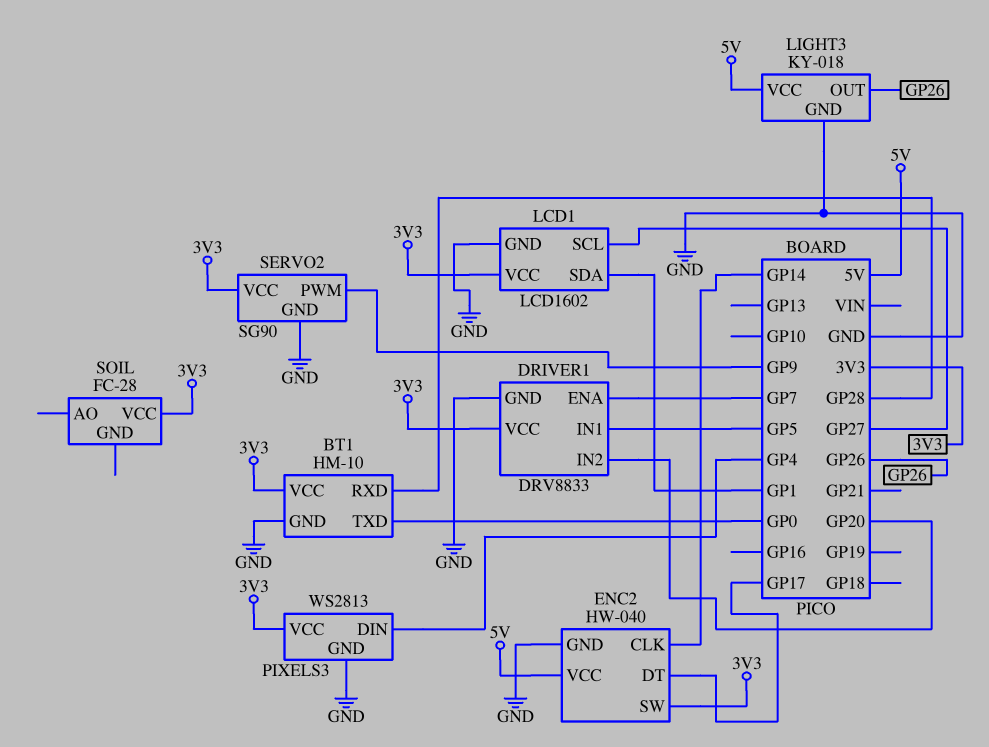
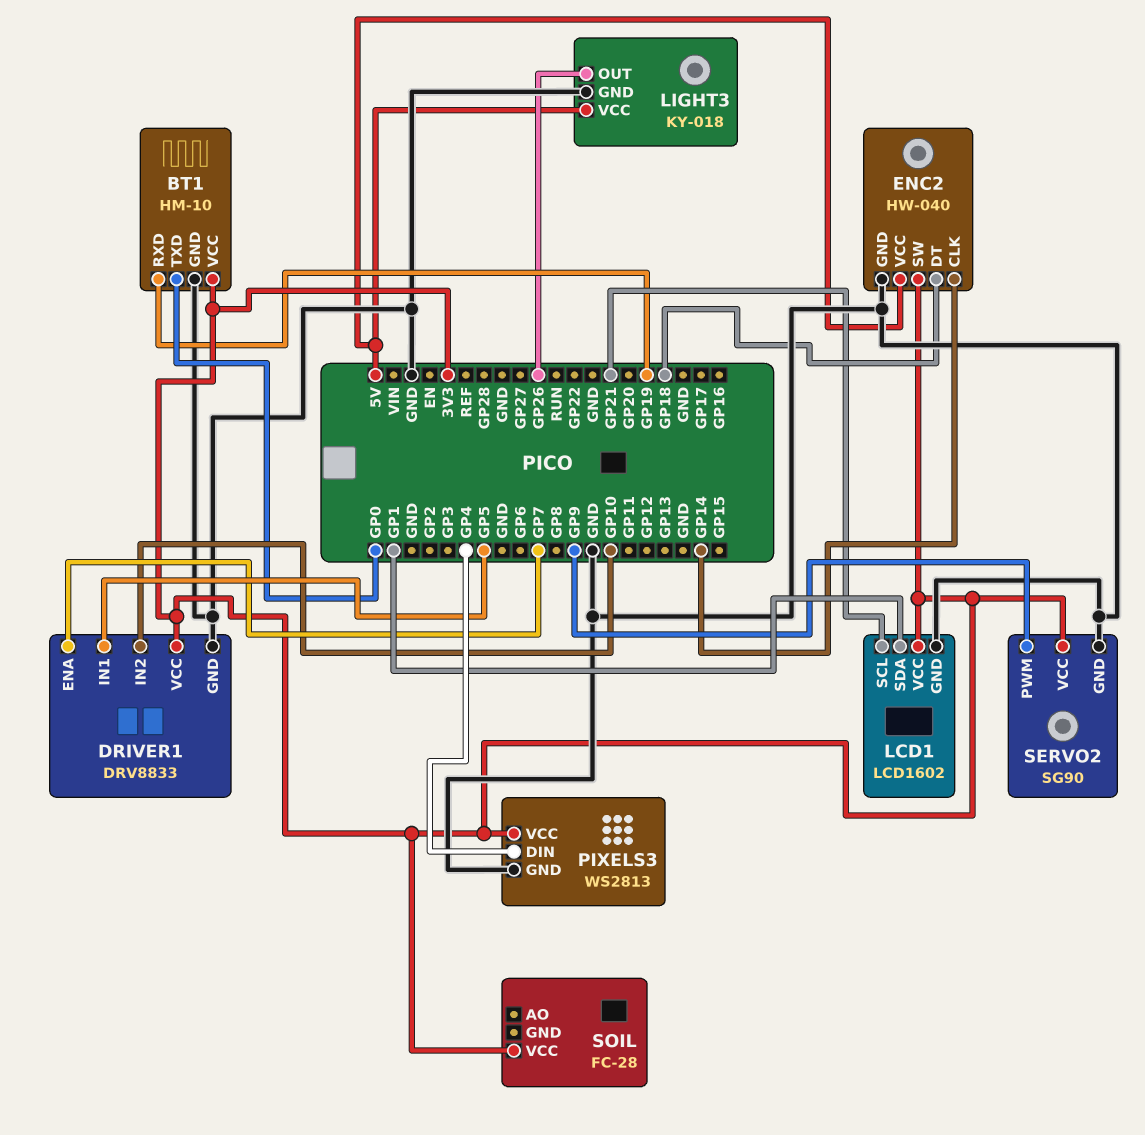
BT1 pin RXD: GP28 -> GP19
DRIVER1 pin IN2: GP20 -> GP10
ENC2 pin DT: GP17 -> GP18
LCD1 pin SCL: GP27 -> GP21

